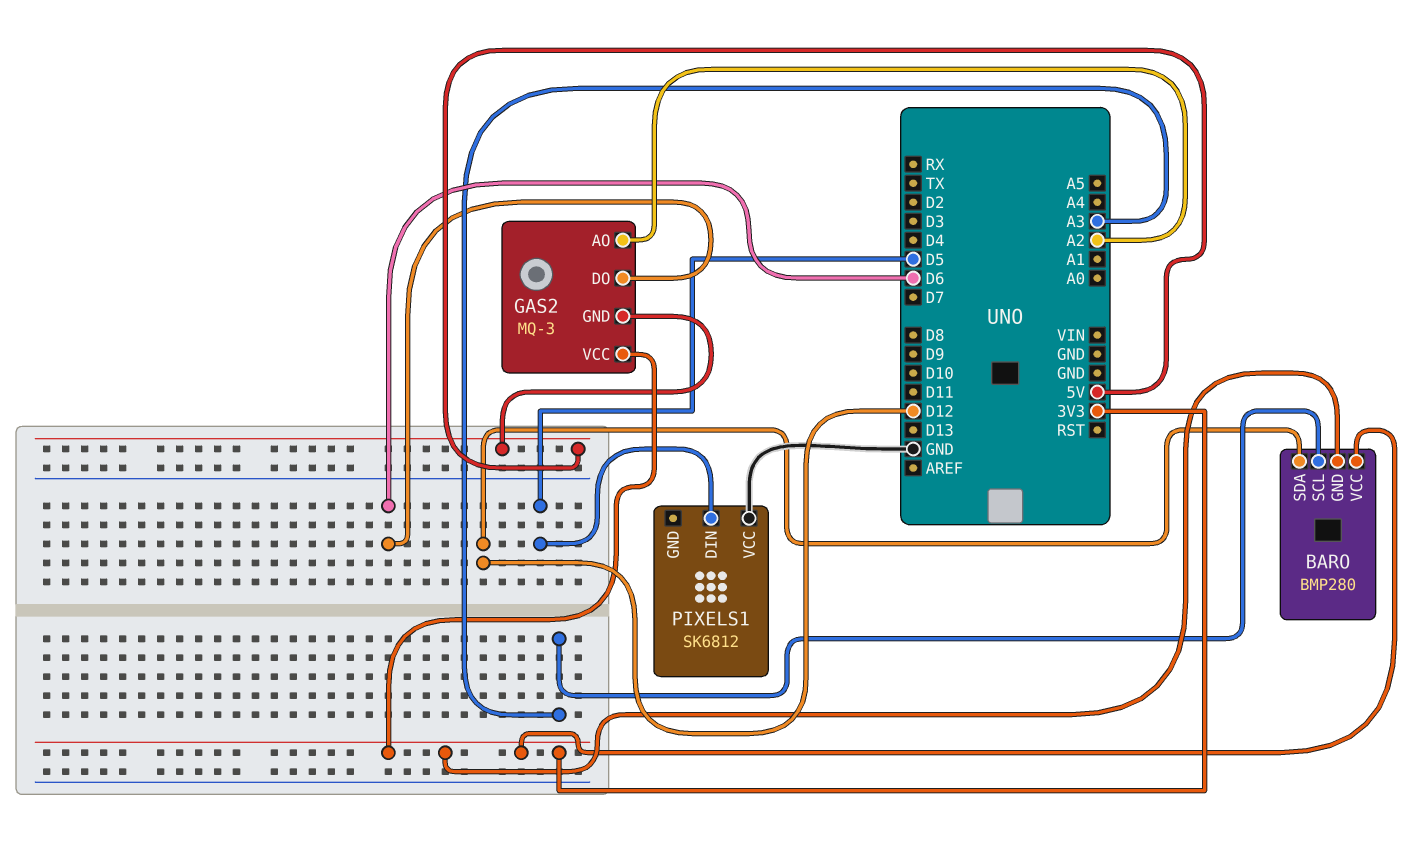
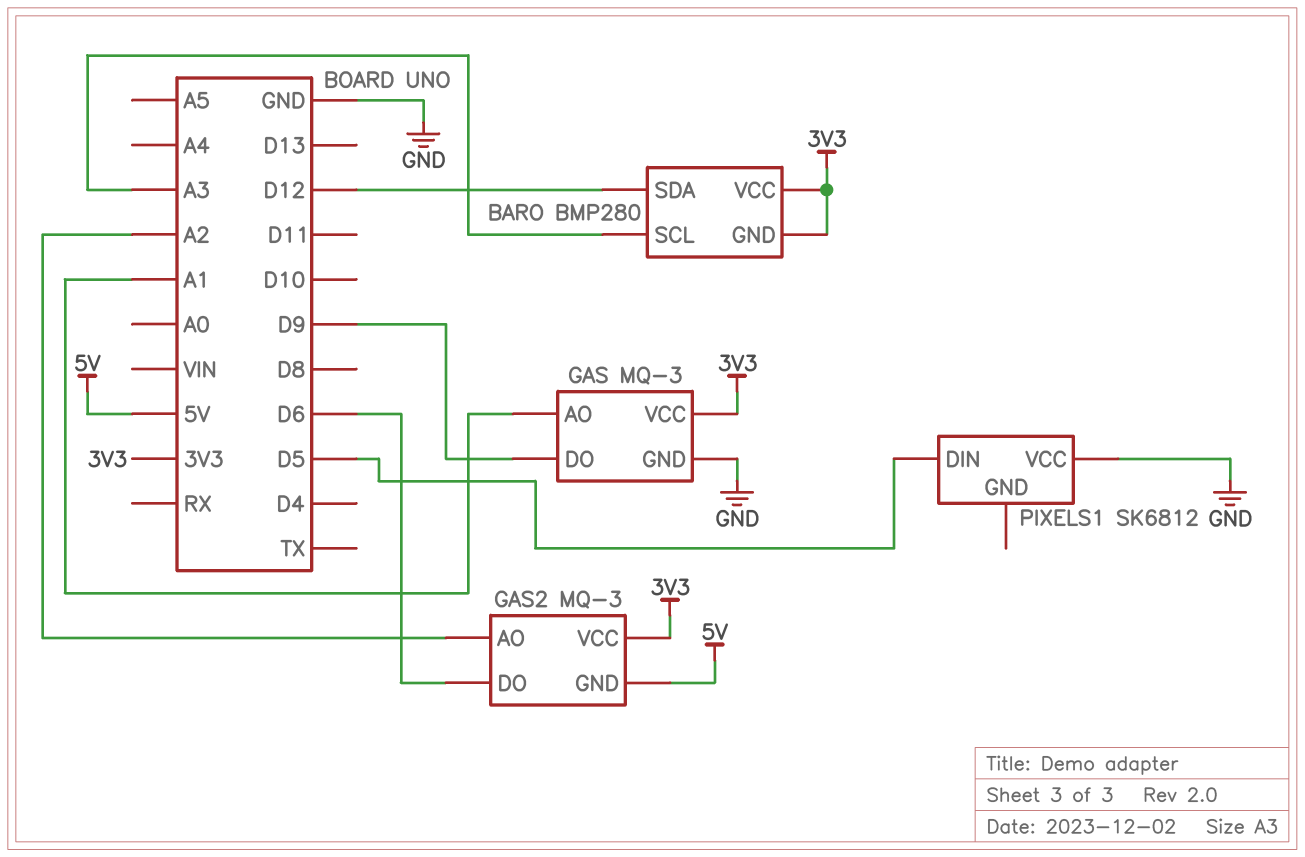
GAS: none -> MQ-3
GAS pin AO: none -> A1
GAS pin DO: none -> D9
GAS pin GND: none -> GND
GAS pin VCC: none -> 3V3

